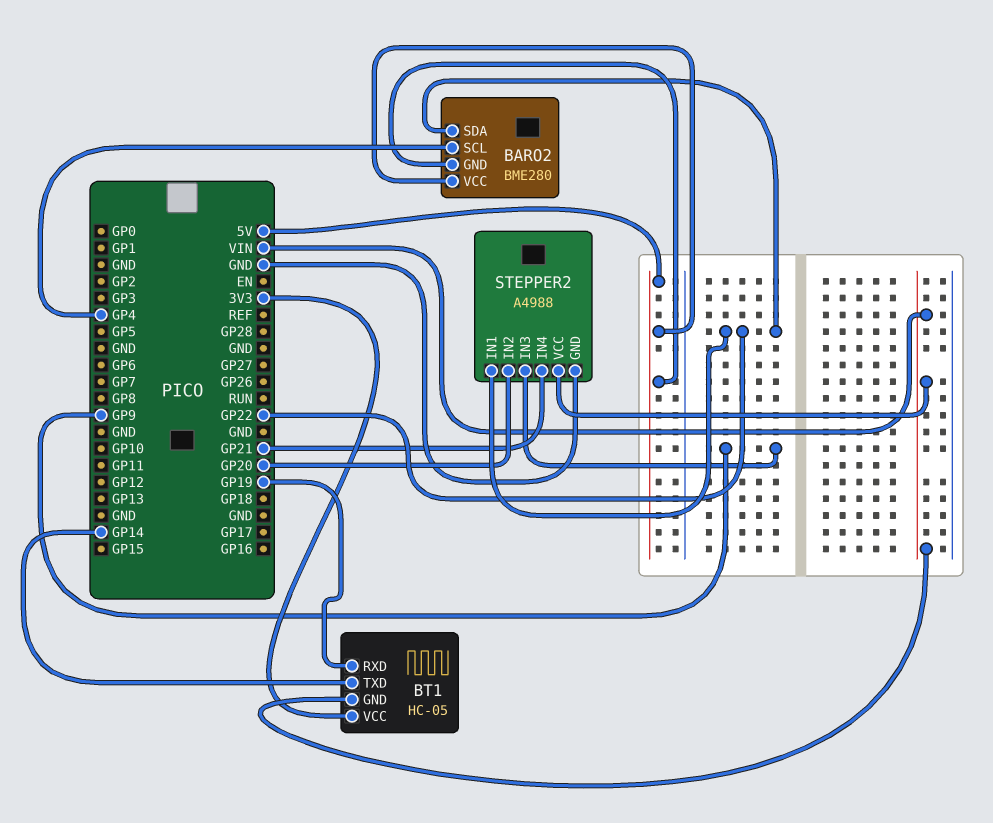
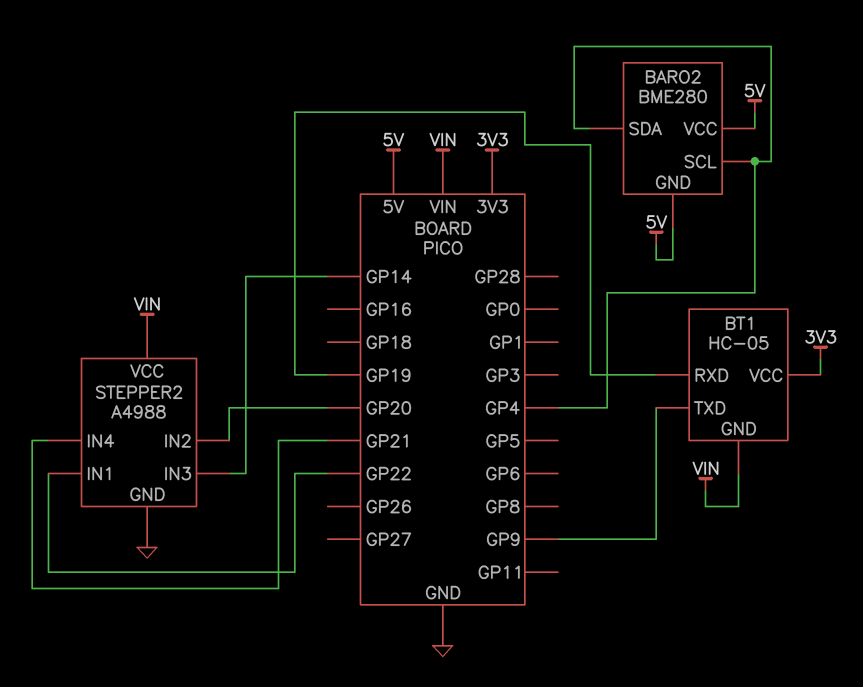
BARO2 pin SDA: GP22 -> GP4
BT1 pin TXD: GP14 -> GP9
STEPPER2 pin IN3: GP9 -> GP14

